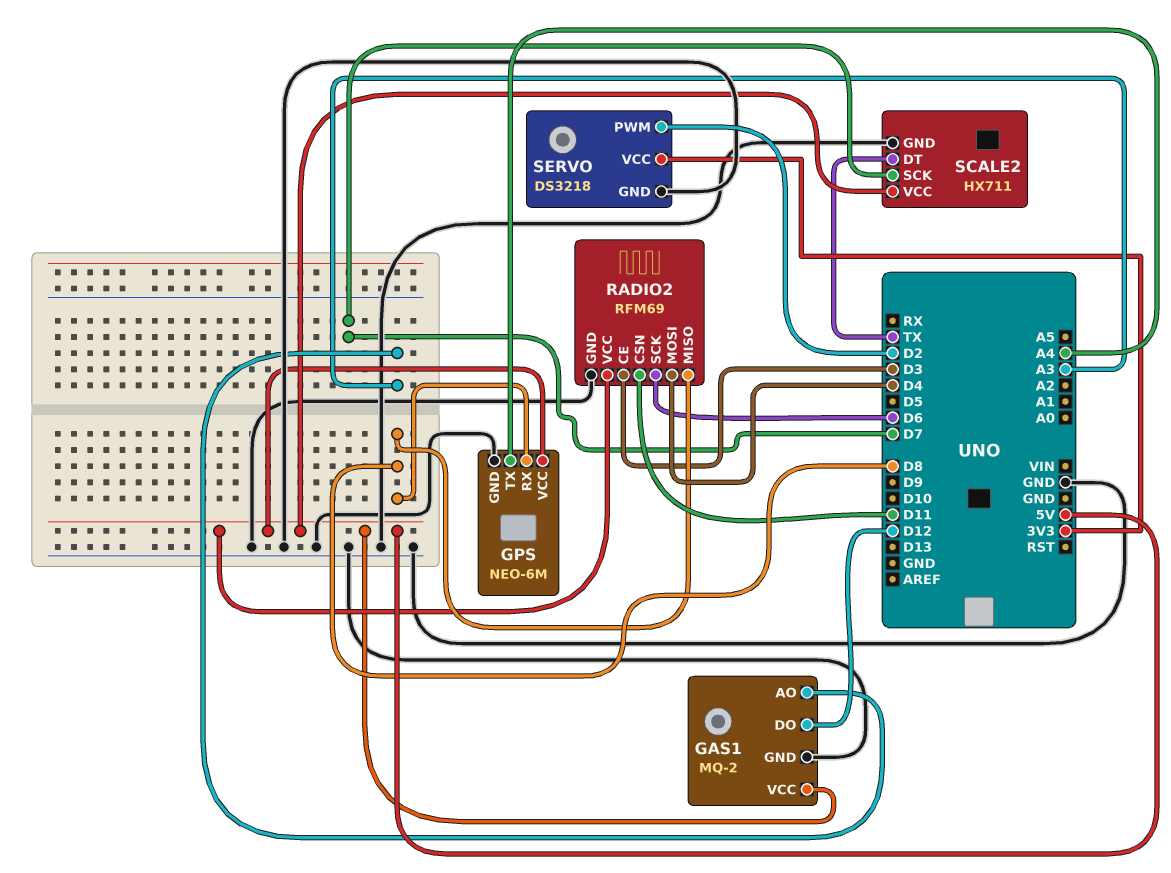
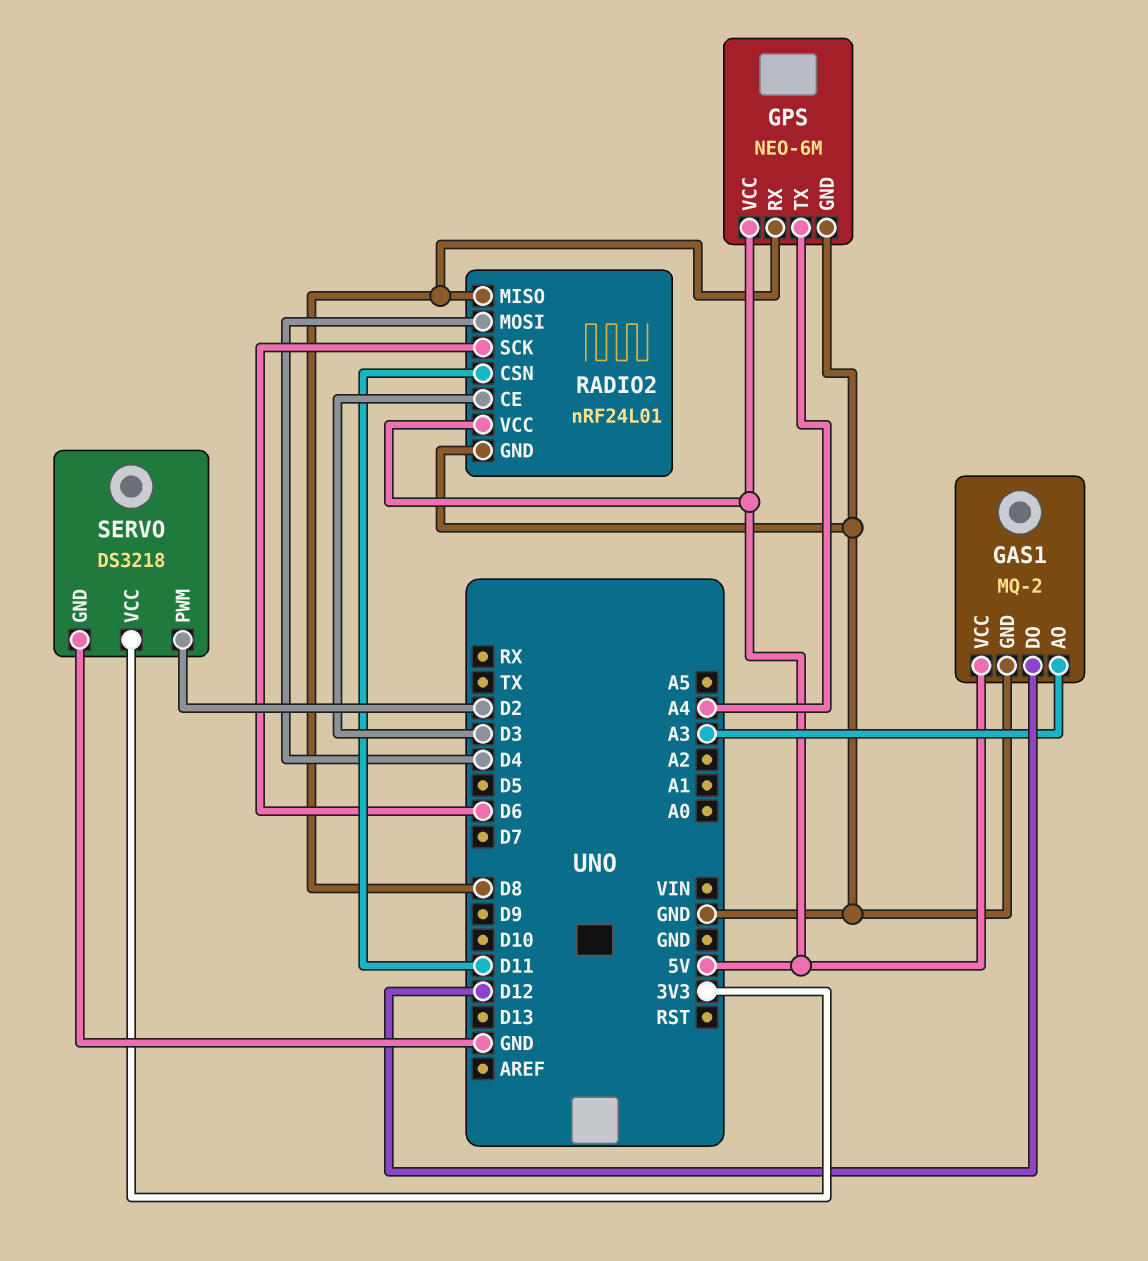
RADIO2: RFM69 -> nRF24L01
SCALE2: HX711 -> none
SCALE2 pin DT: TX -> none
SCALE2 pin GND: GND -> none
SCALE2 pin SCK: D7 -> none
SCALE2 pin VCC: 5V -> none

